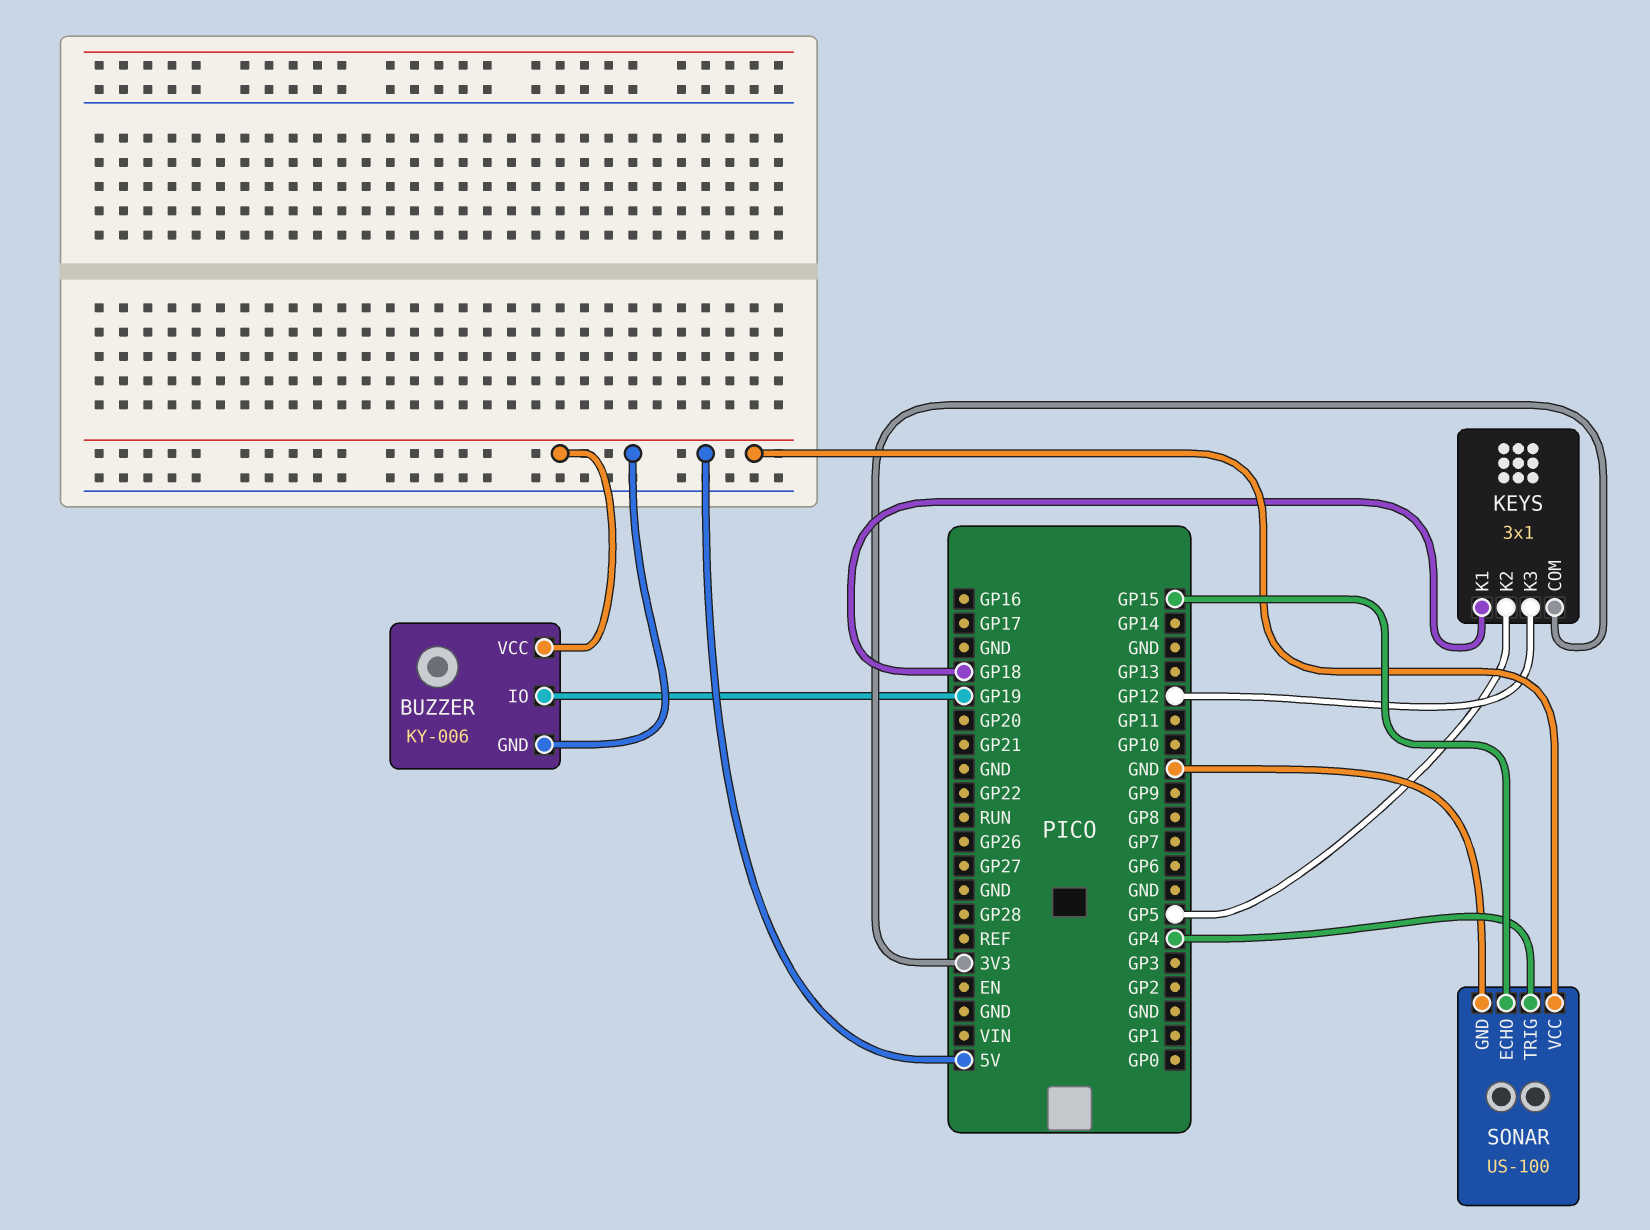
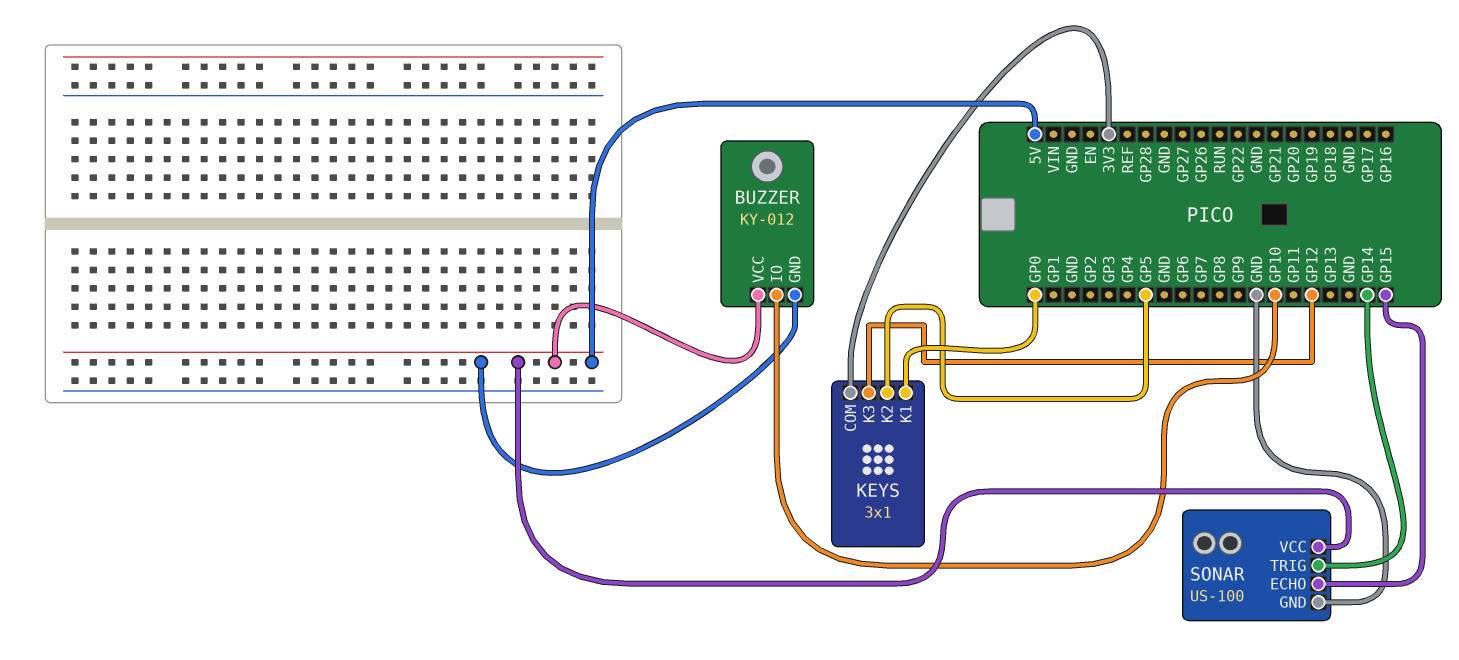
BUZZER: KY-006 -> KY-012
BUZZER pin IO: GP19 -> GP10
KEYS pin K1: GP18 -> GP0
SONAR pin TRIG: GP4 -> GP14

